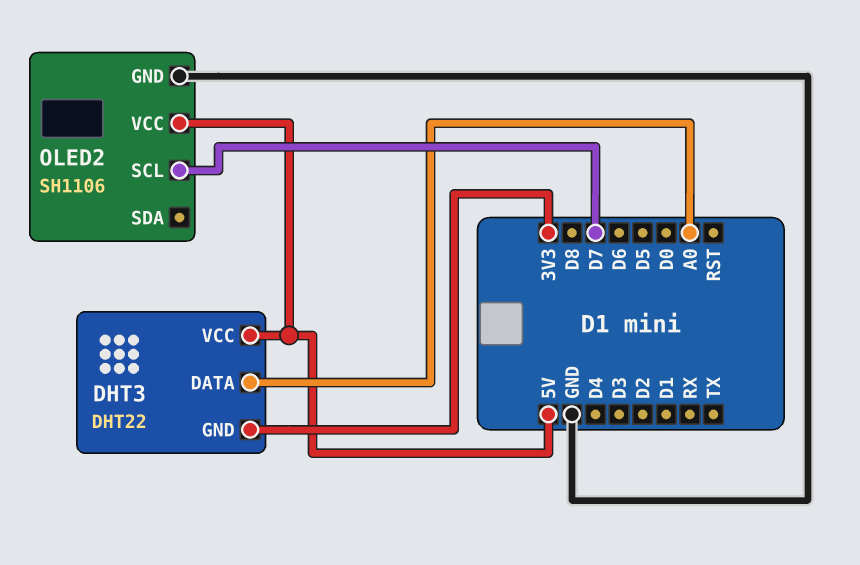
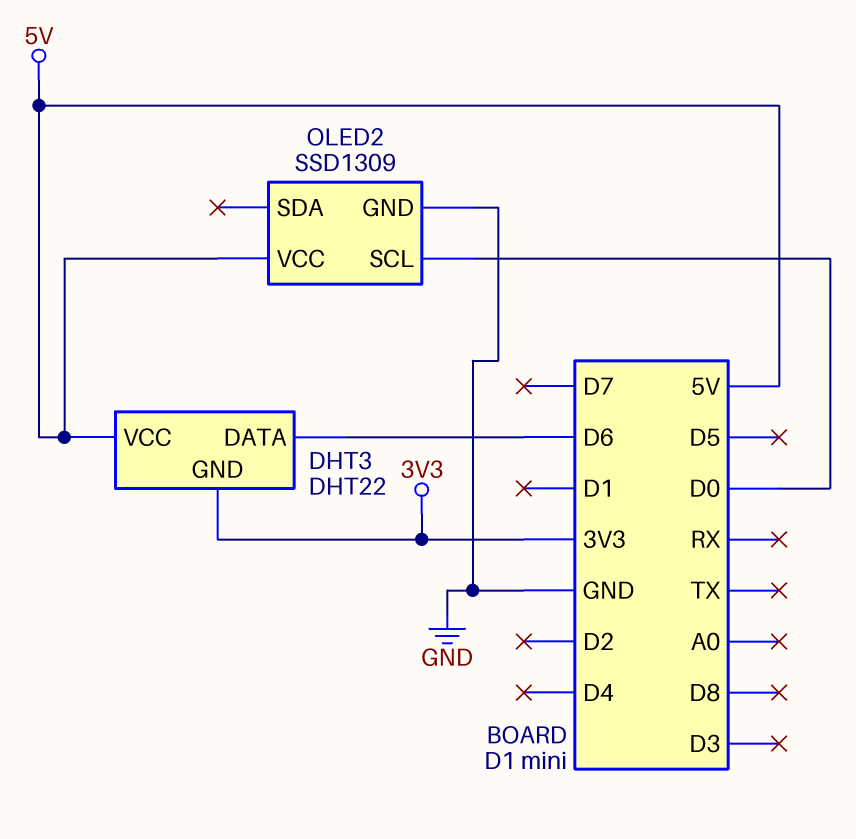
DHT3 pin DATA: A0 -> D6
OLED2: SH1106 -> SSD1309
OLED2 pin SCL: D7 -> D0

